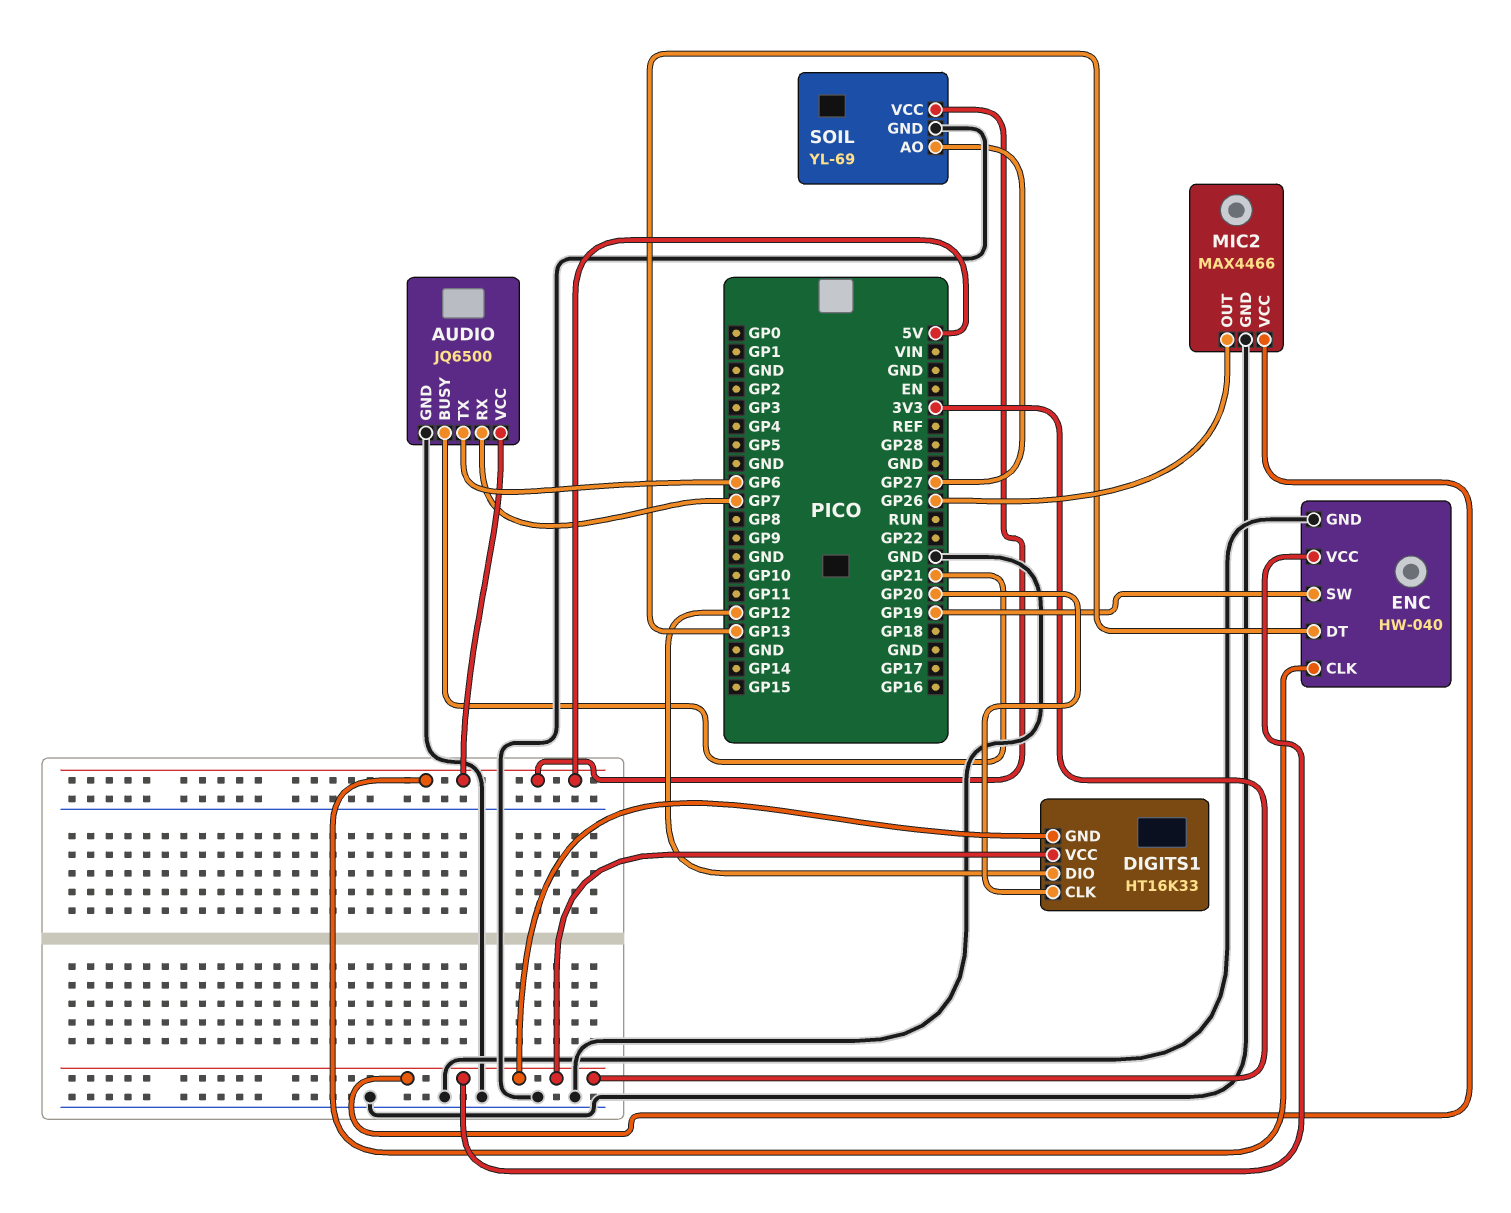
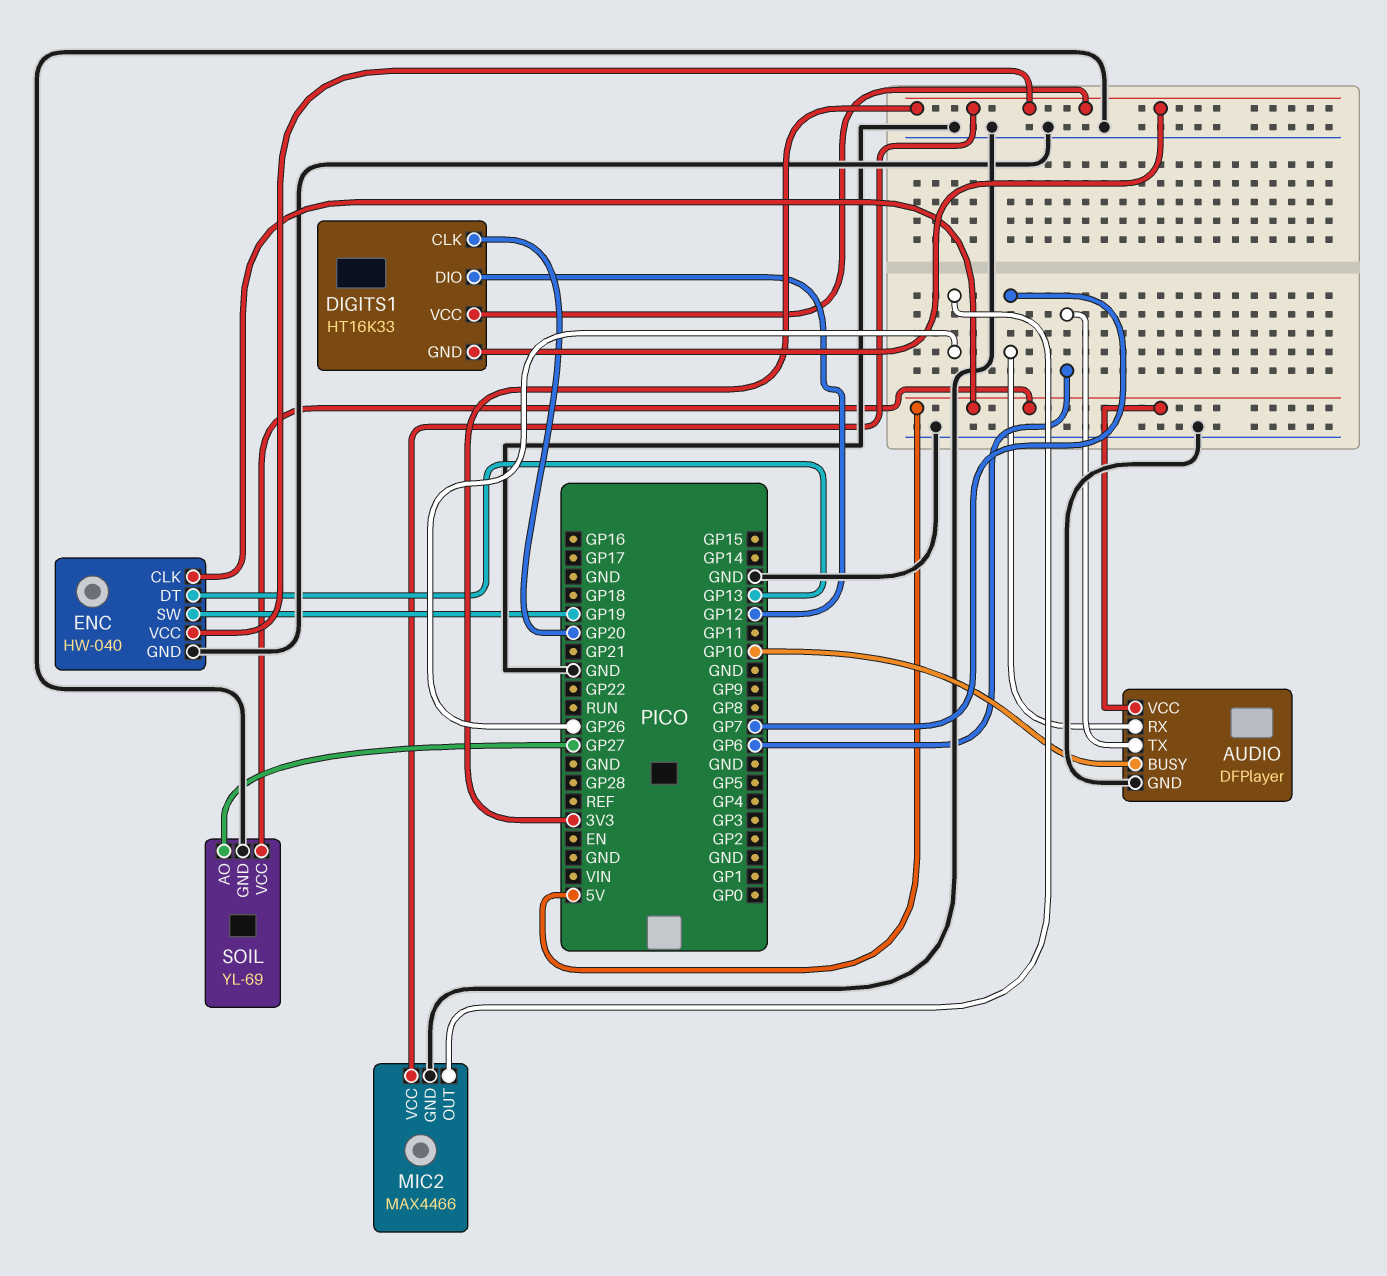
AUDIO: JQ6500 -> DFPlayer
AUDIO pin BUSY: GP21 -> GP10

